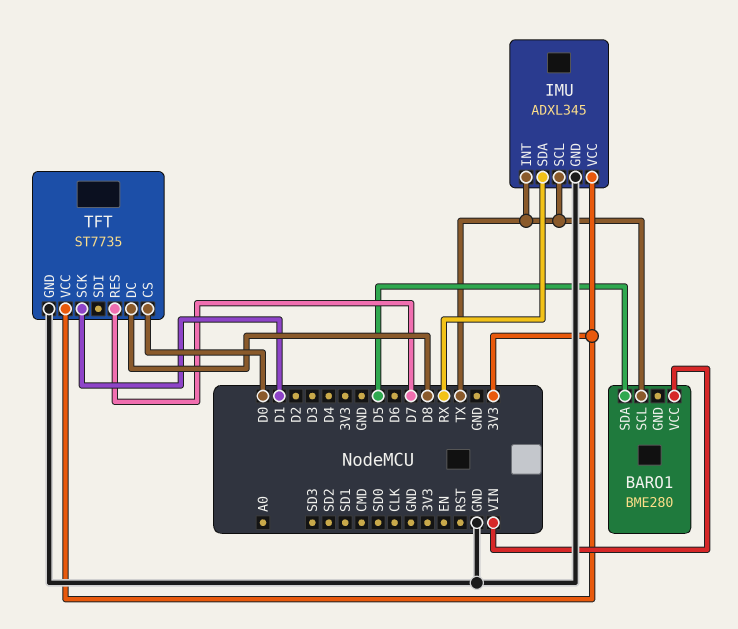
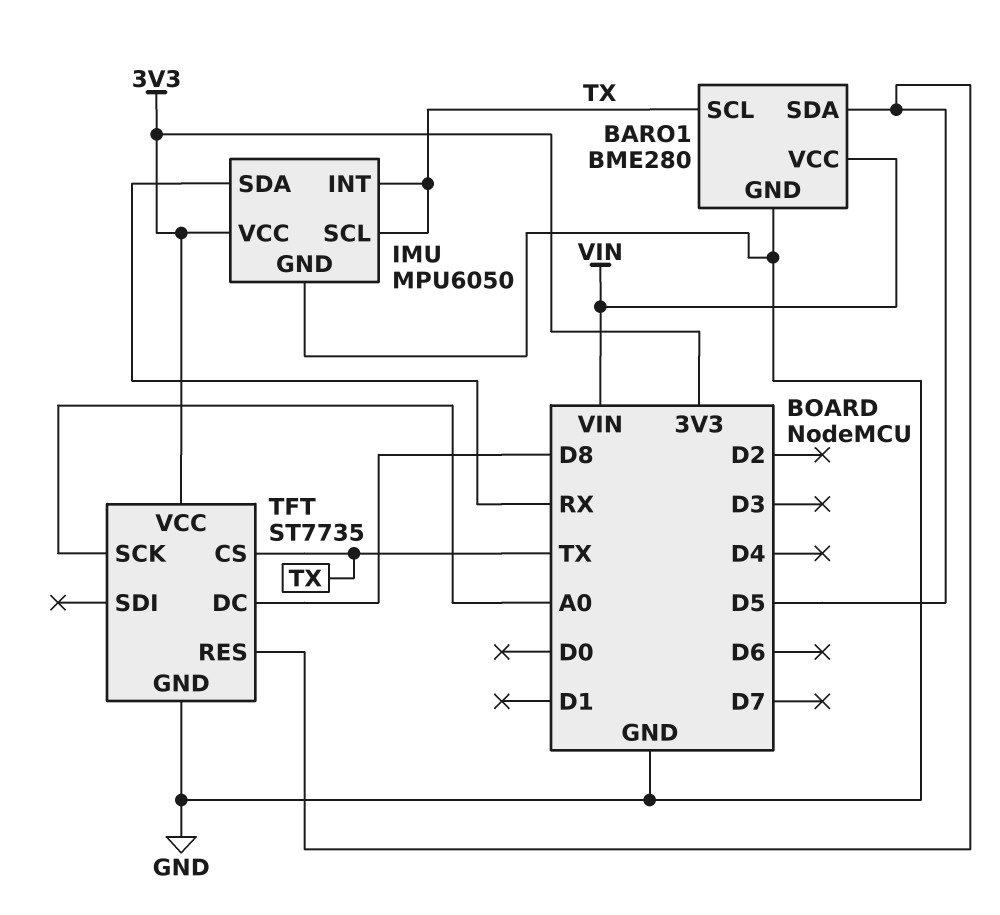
BARO1 pin GND: none -> GND
IMU: ADXL345 -> MPU6050
TFT pin CS: D0 -> TX
TFT pin RES: D7 -> D5
TFT pin SCK: D1 -> A0

